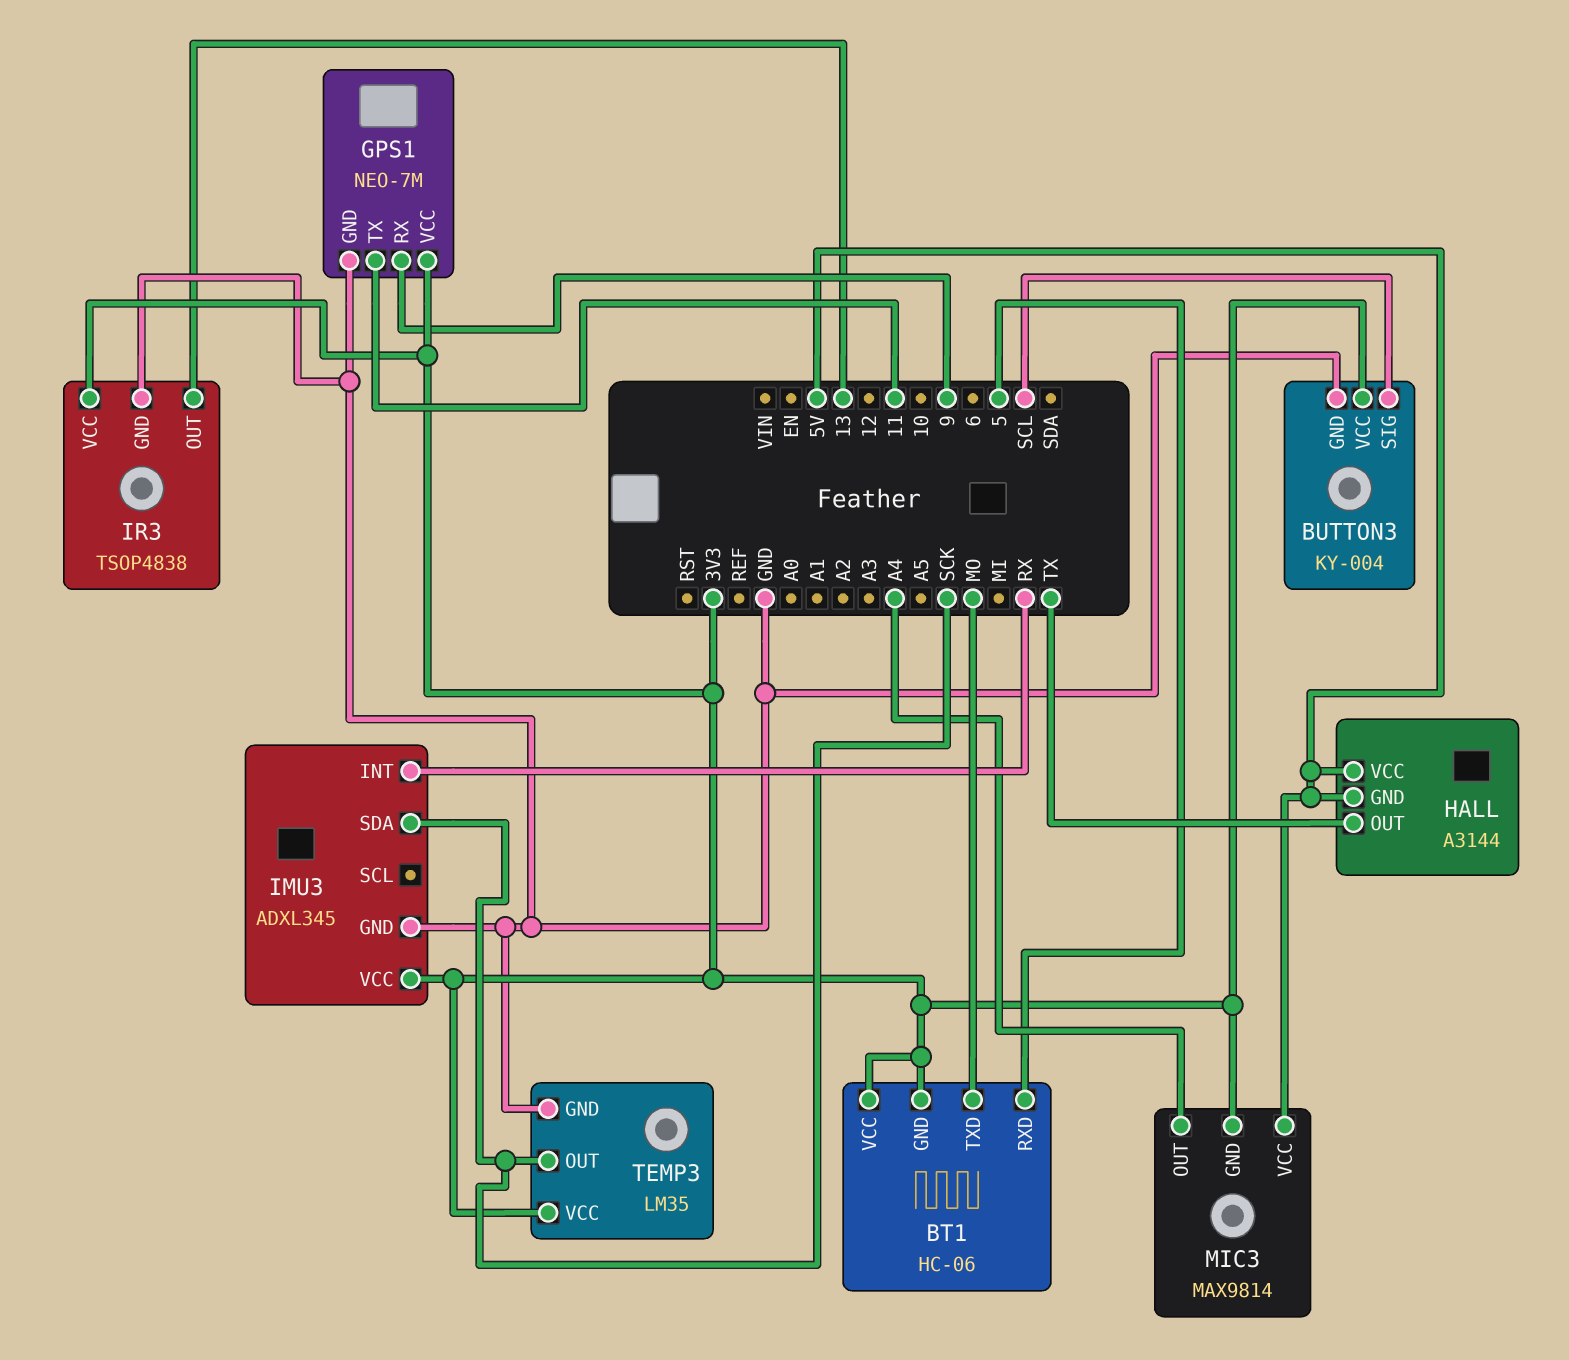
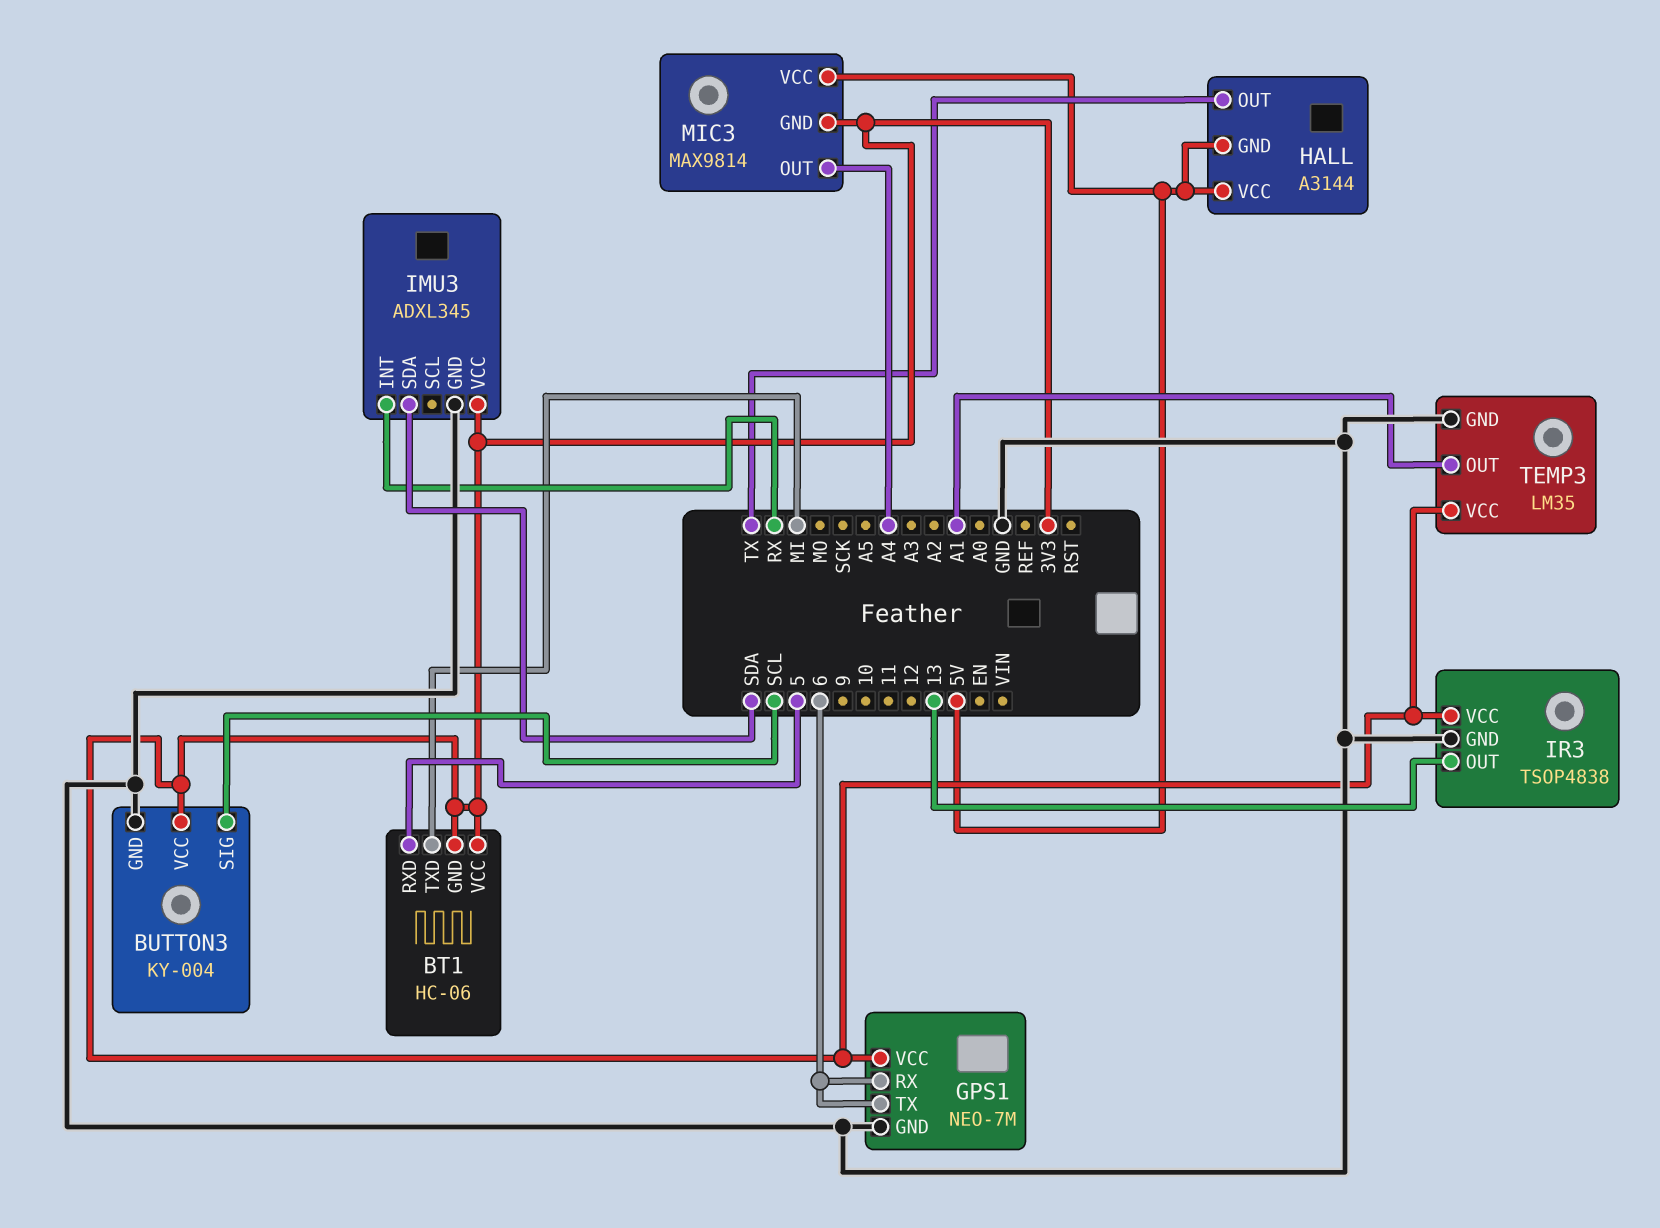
BT1 pin TXD: MO -> MI
GPS1 pin RX: 9 -> 6
GPS1 pin TX: 11 -> 6
IMU3 pin SDA: SCK -> SDA
TEMP3 pin OUT: SCK -> A1

